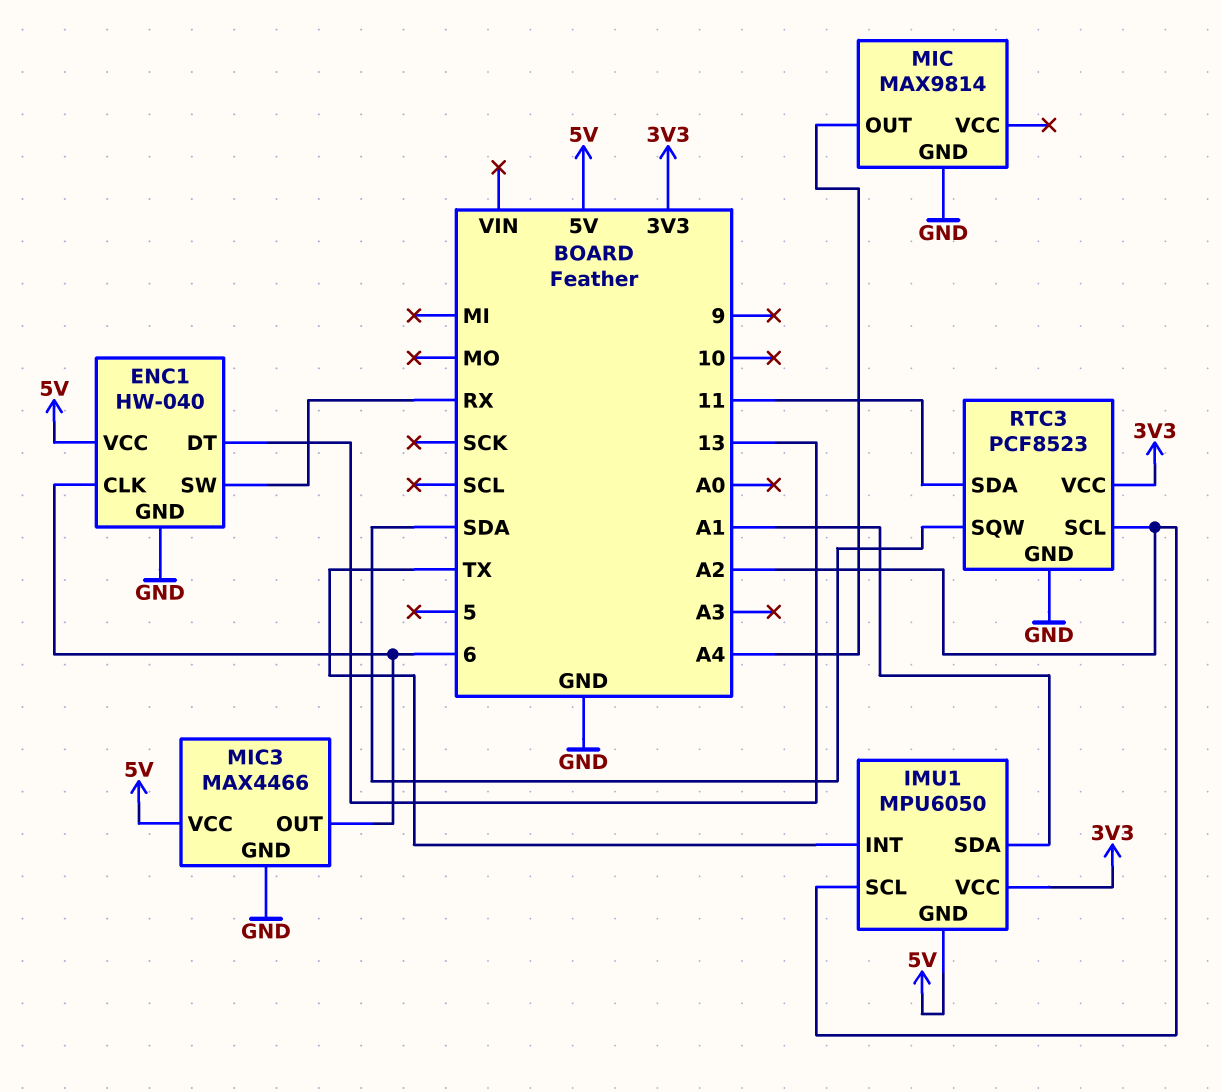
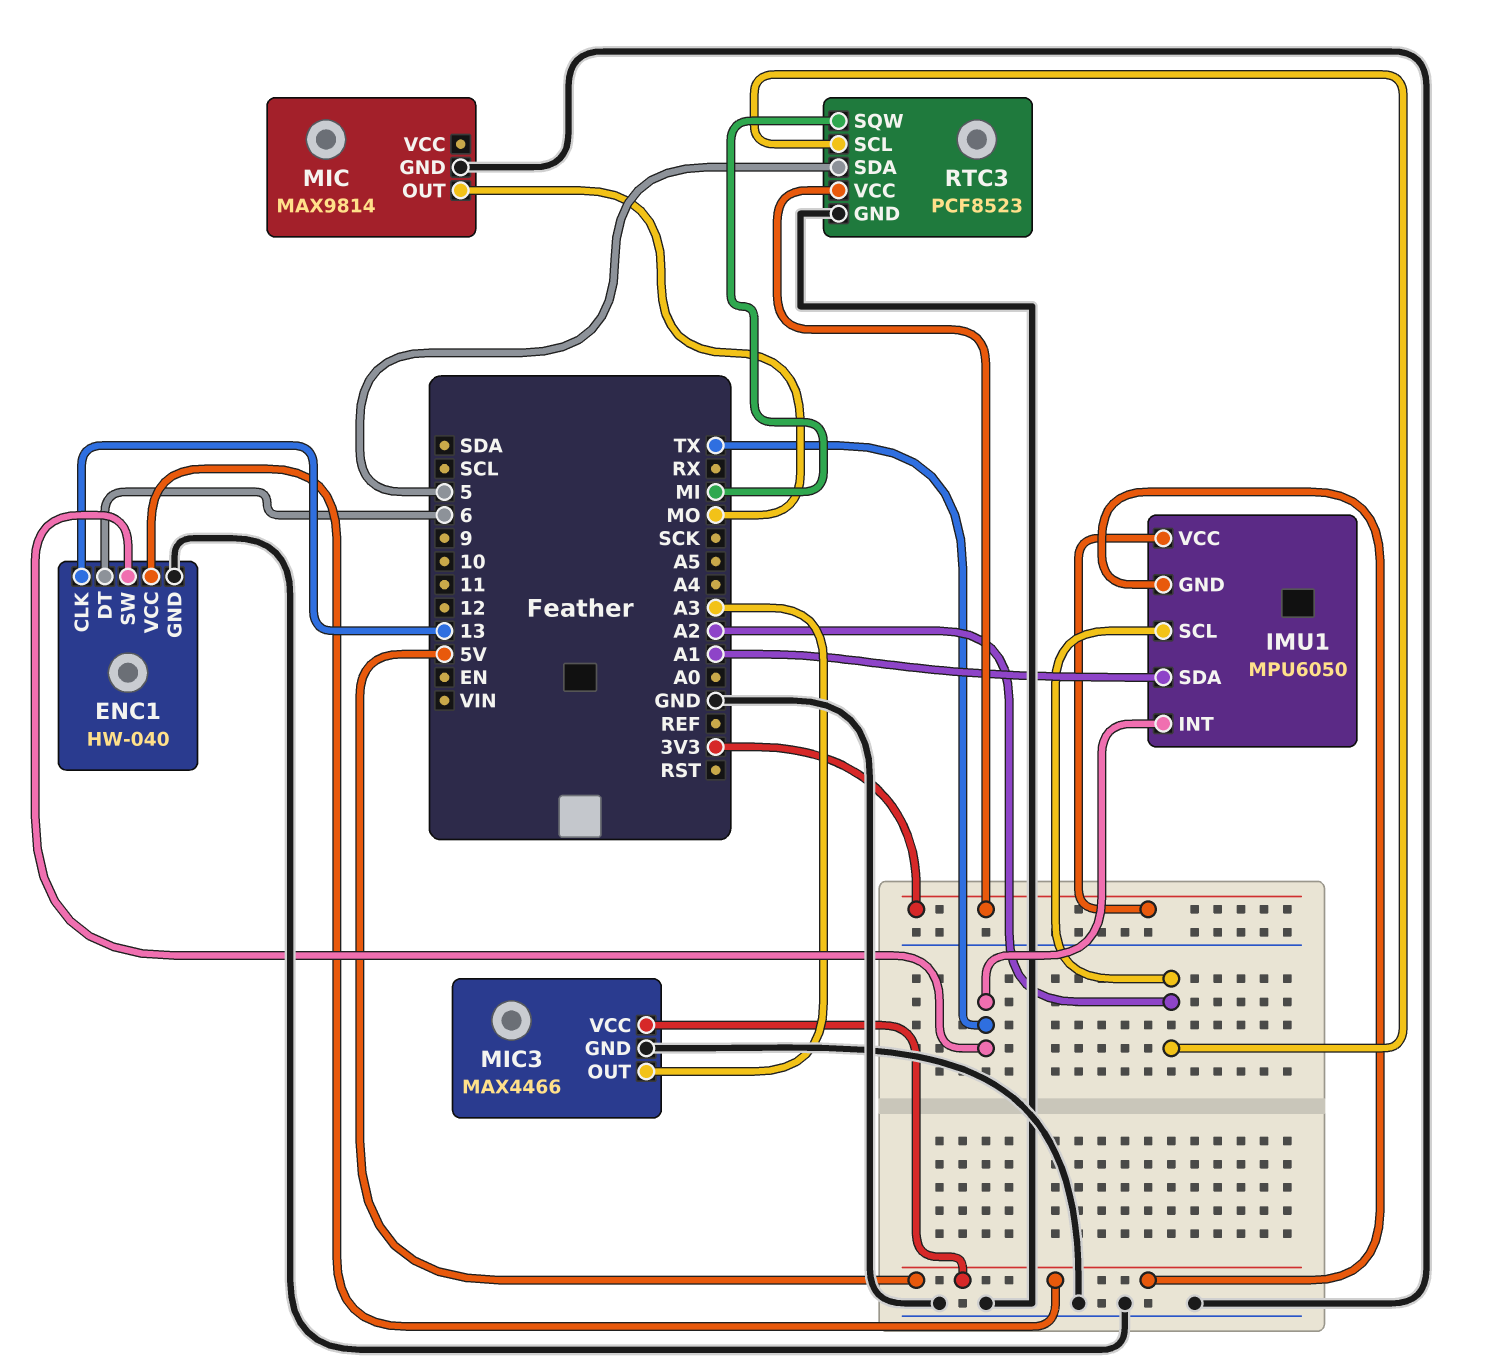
ENC1 pin CLK: 6 -> 13
ENC1 pin DT: 13 -> 6
ENC1 pin SW: RX -> TX
MIC pin OUT: A4 -> MO
MIC3 pin OUT: 6 -> A3
RTC3 pin SDA: 11 -> 5
RTC3 pin SQW: SDA -> MI

